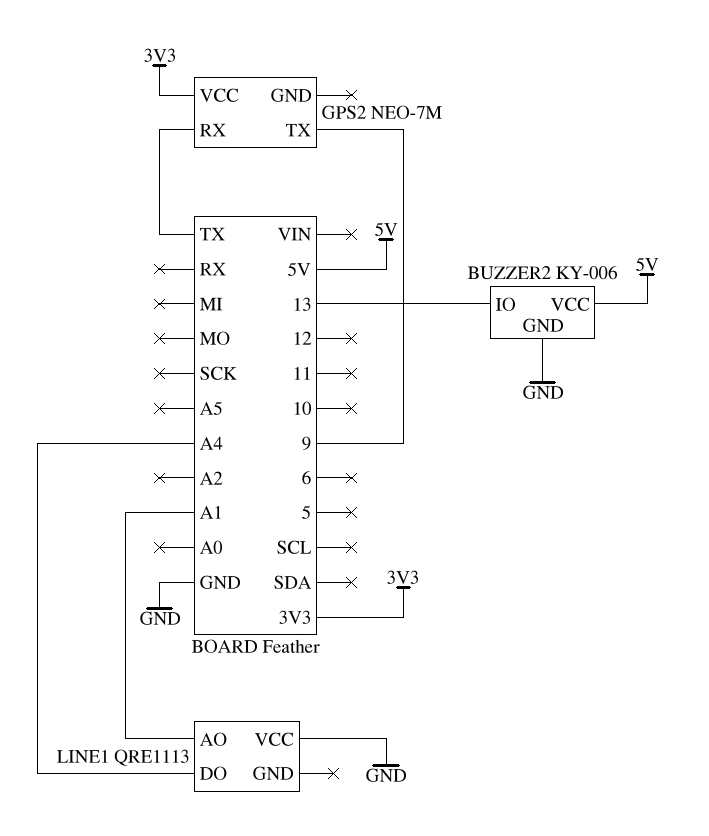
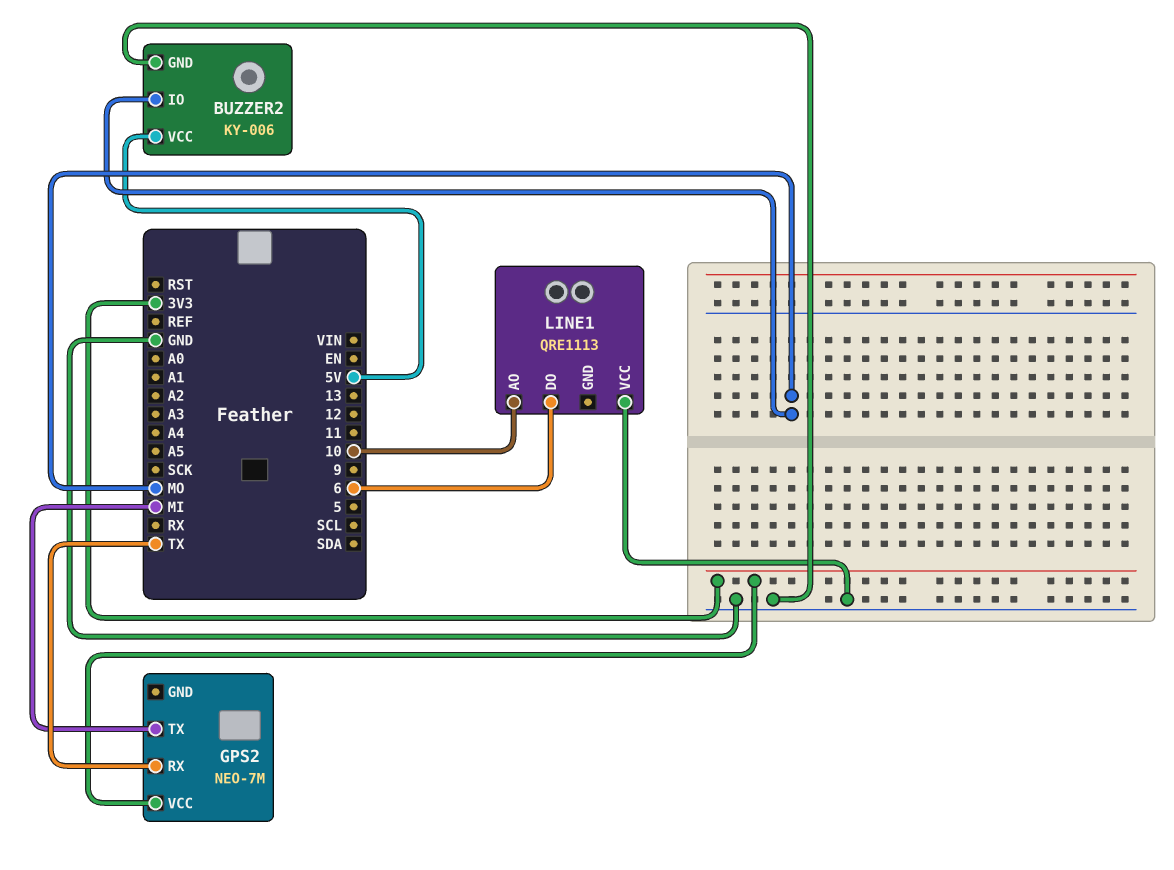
BUZZER2 pin IO: 13 -> MO
GPS2 pin TX: 9 -> MI
LINE1 pin AO: A1 -> 10
LINE1 pin DO: A4 -> 6

